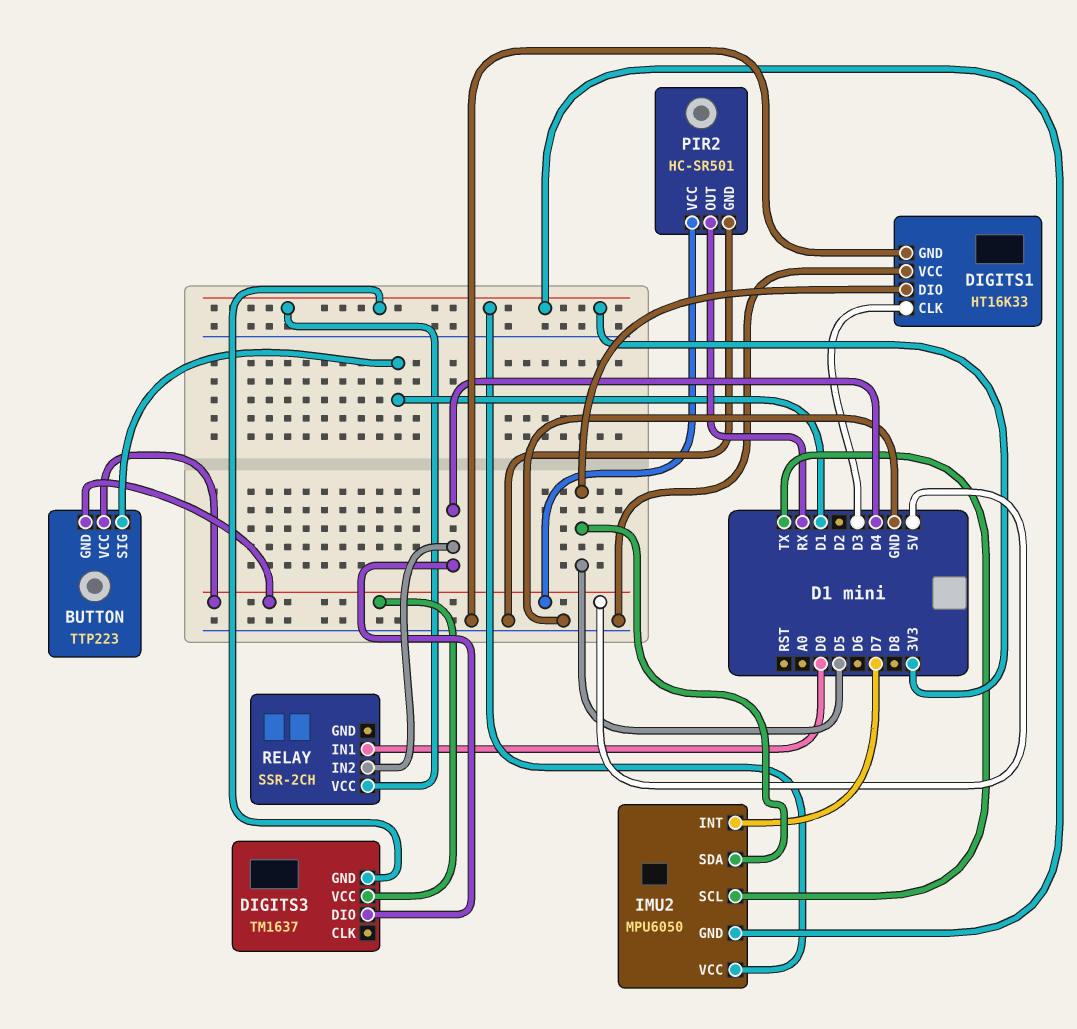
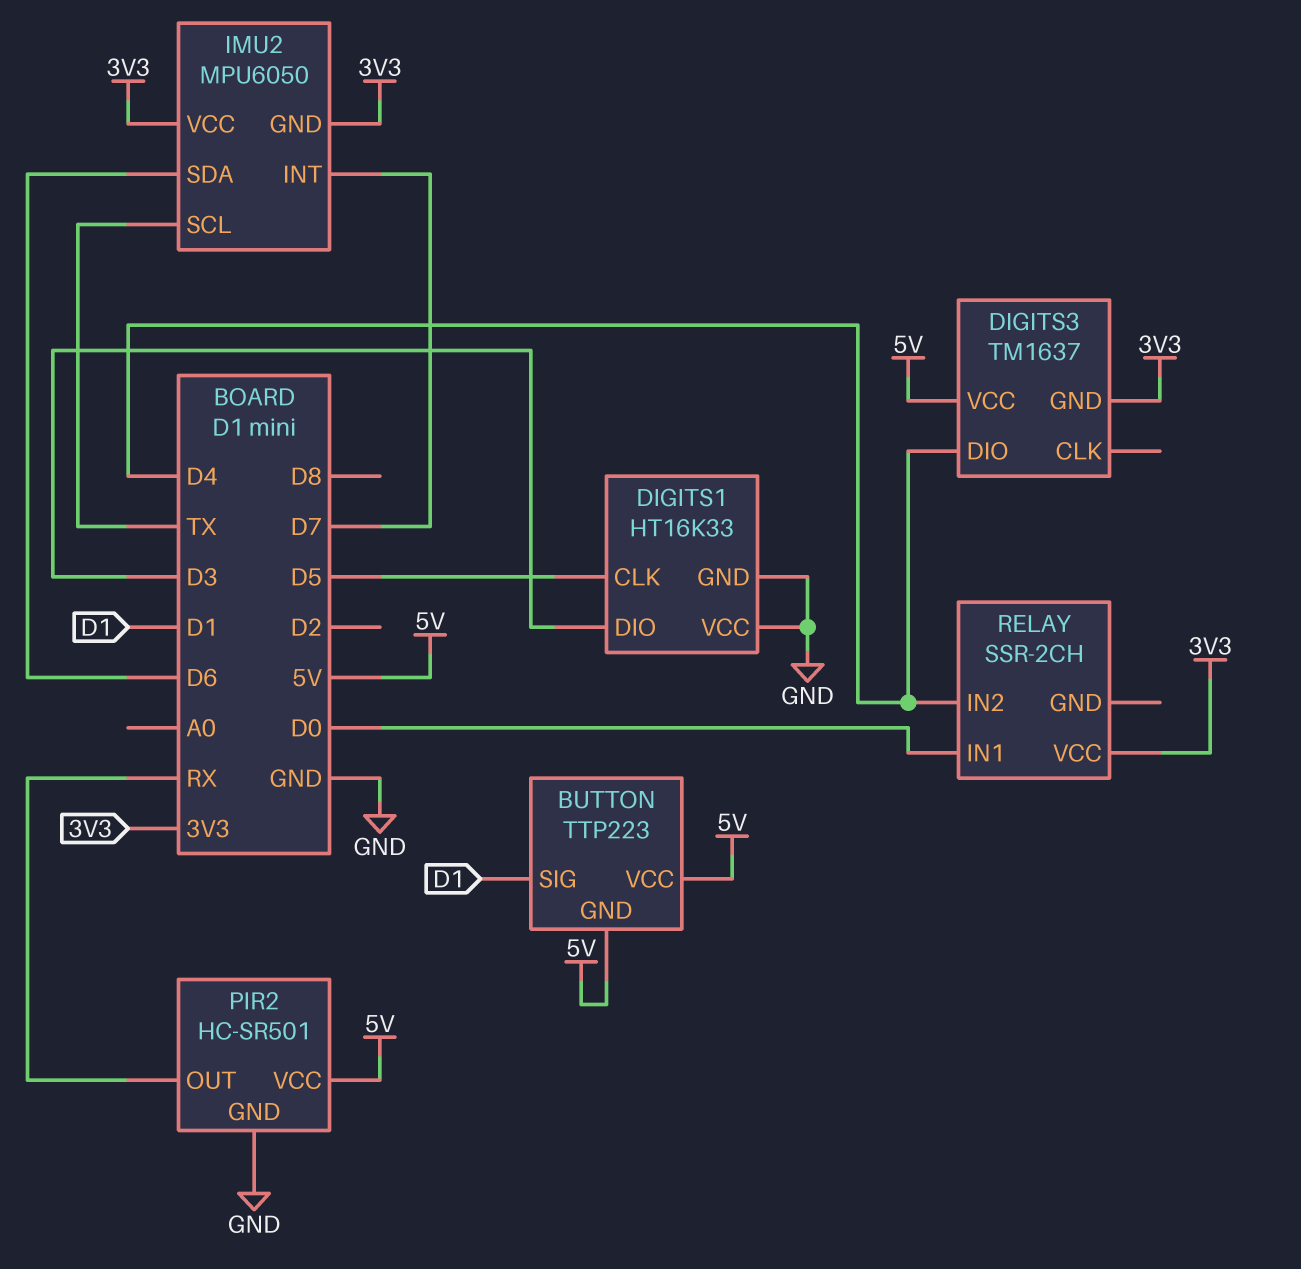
DIGITS1 pin CLK: D3 -> D5
DIGITS1 pin DIO: D5 -> D3
IMU2 pin SDA: D5 -> D6

